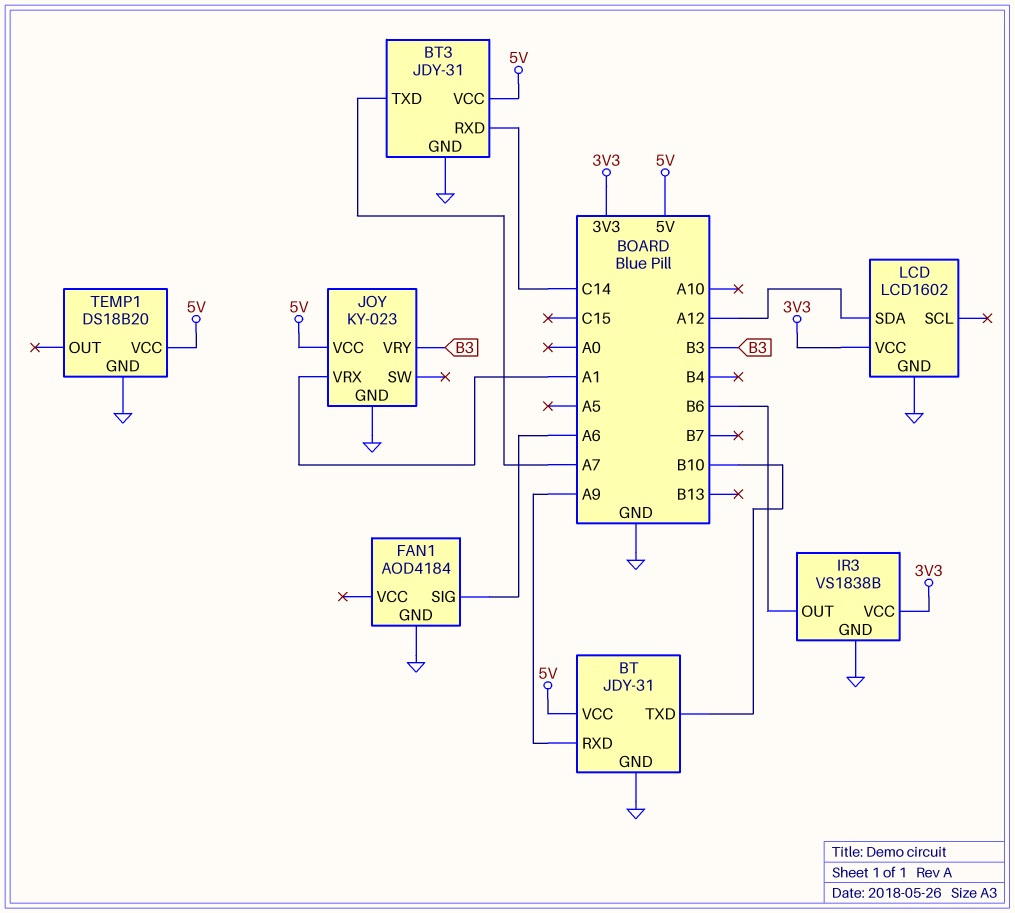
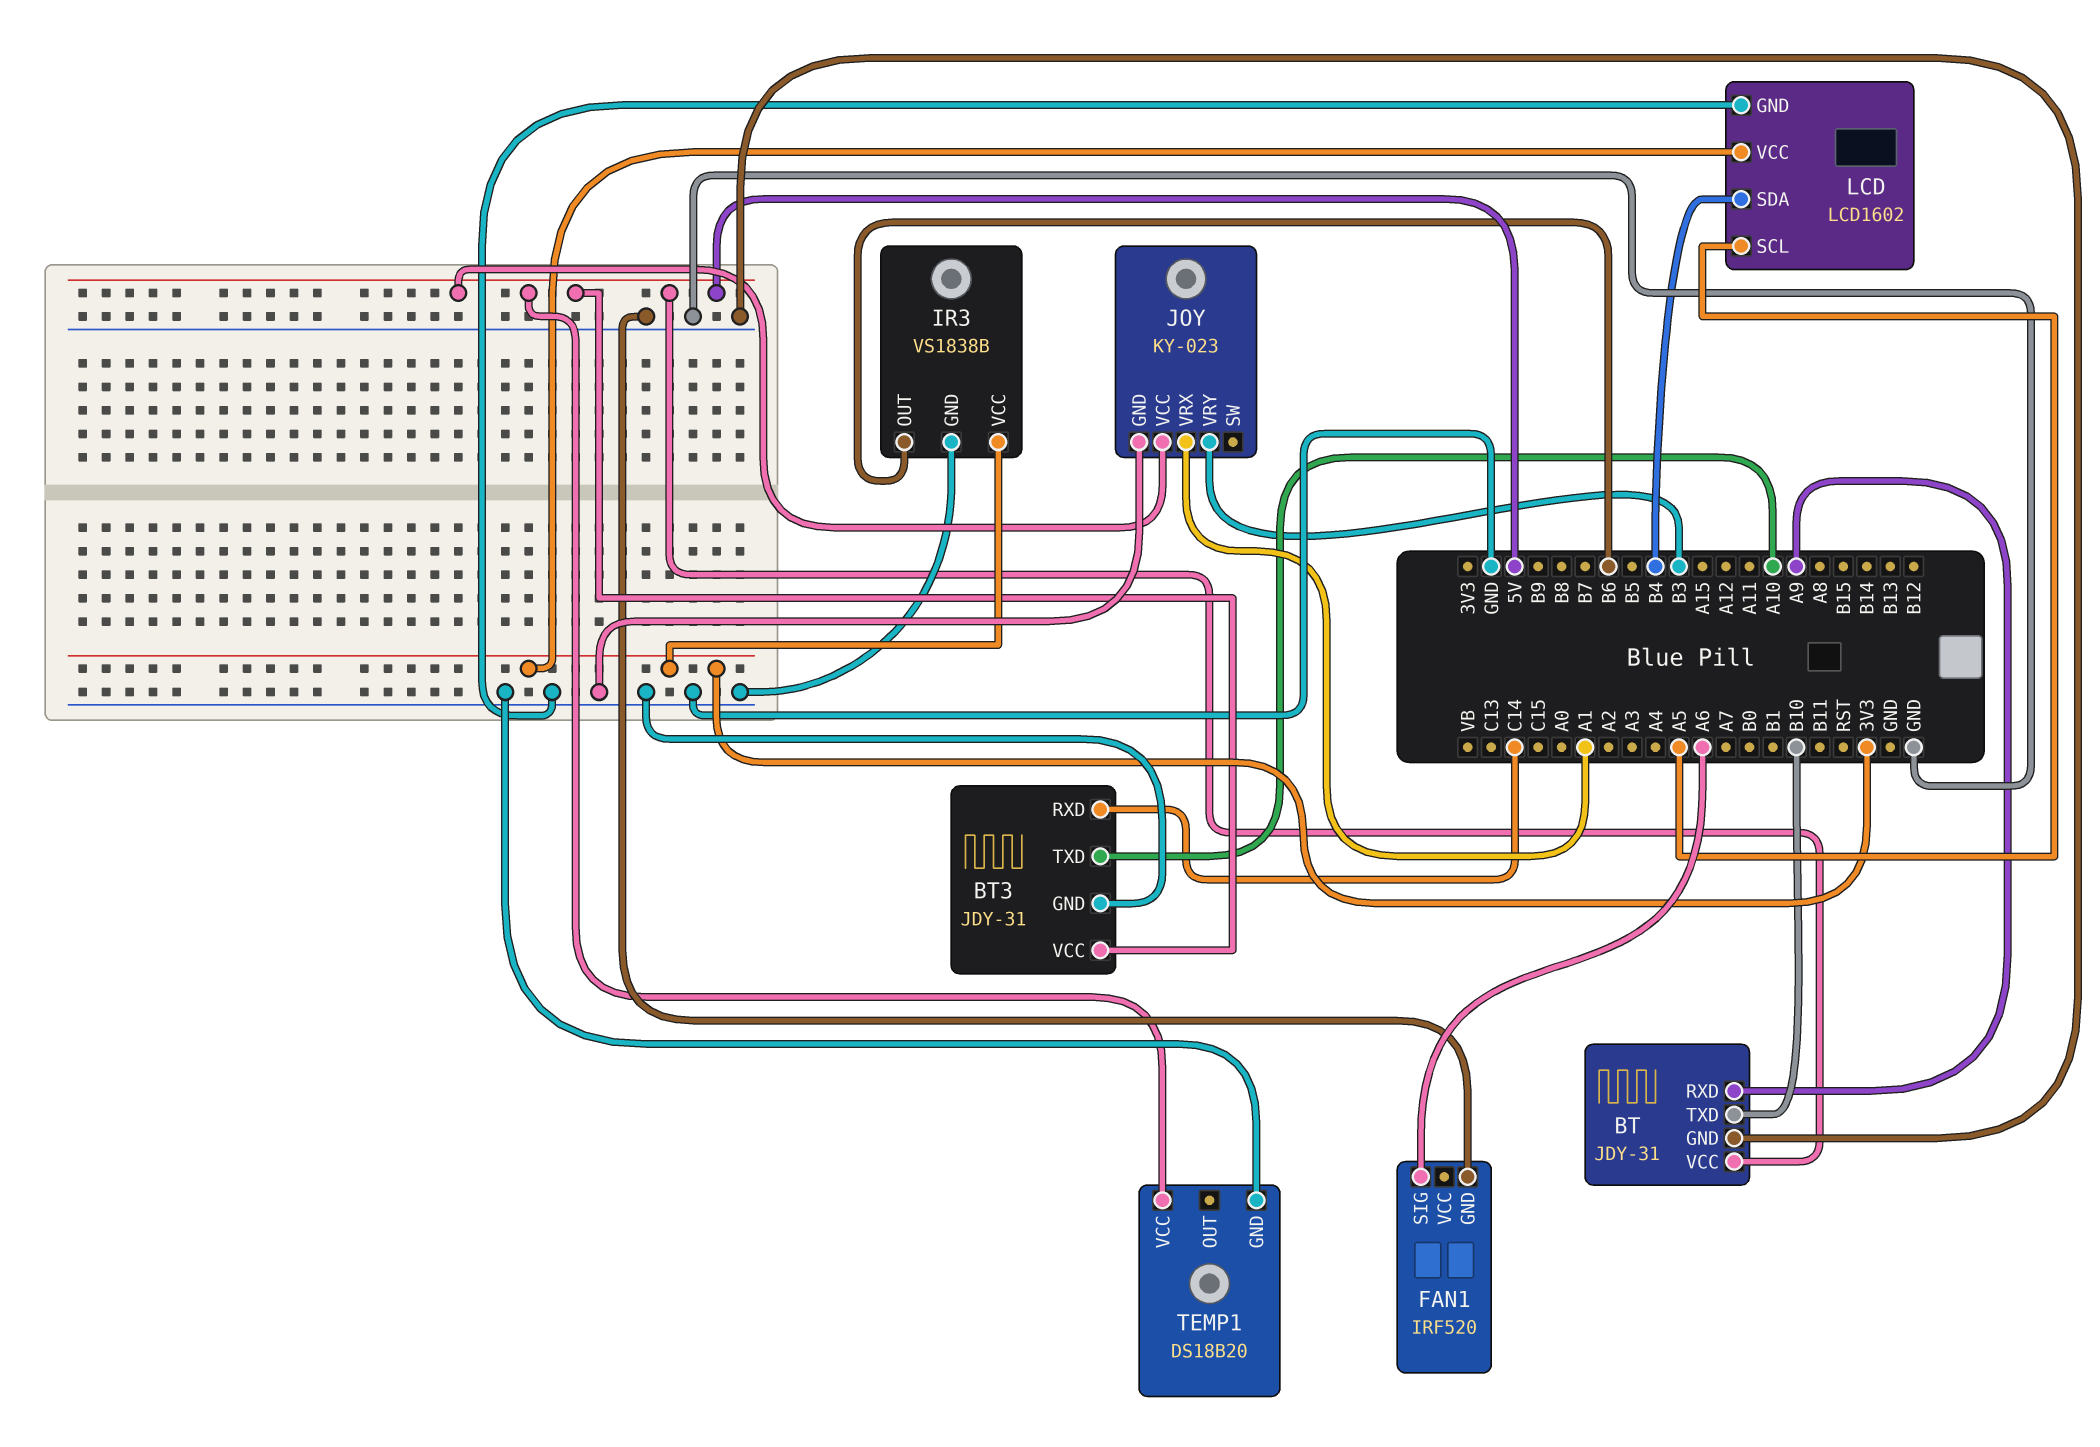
BT3 pin TXD: A7 -> A10
FAN1: AOD4184 -> IRF520
LCD pin SCL: none -> A5
LCD pin SDA: A12 -> B4

